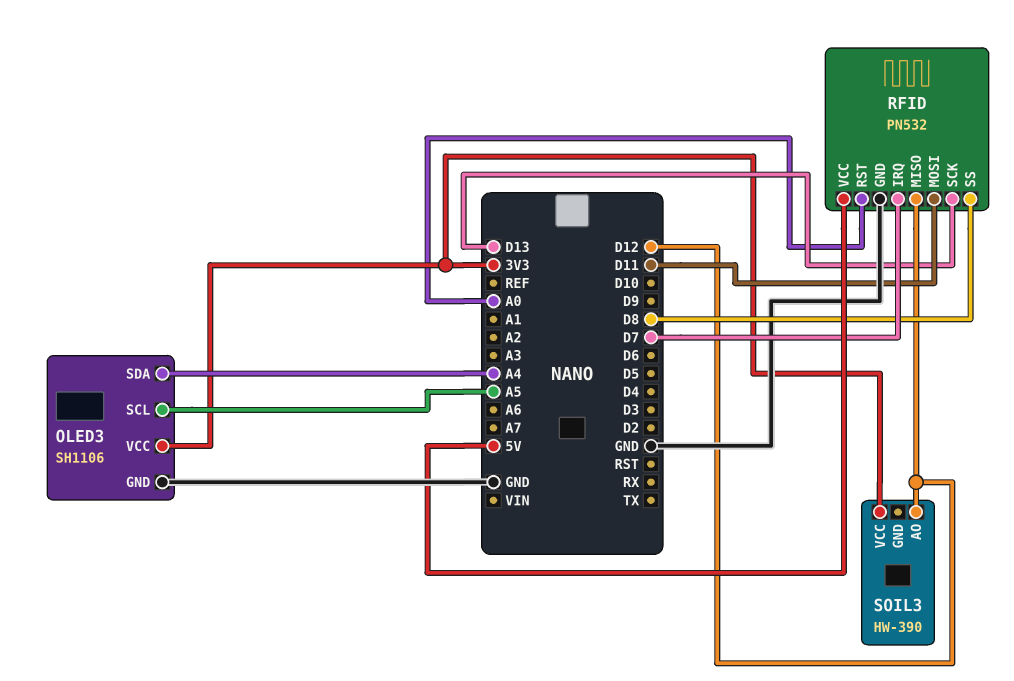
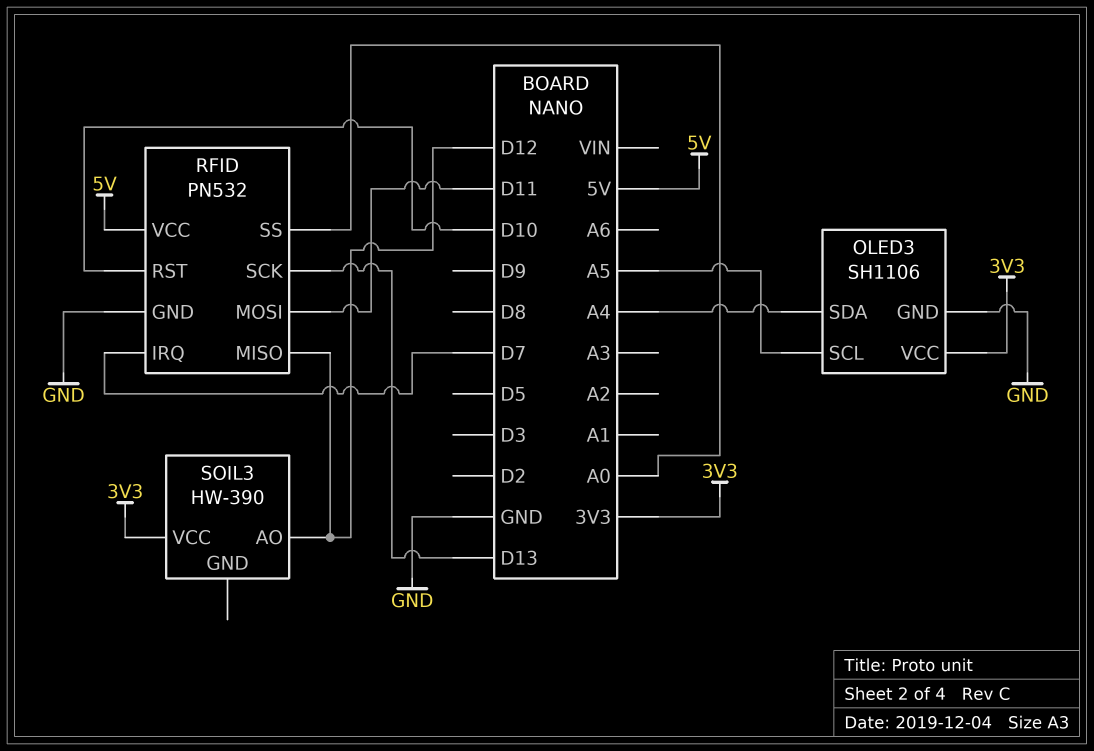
RFID pin RST: A0 -> D10
RFID pin SS: D8 -> A0

